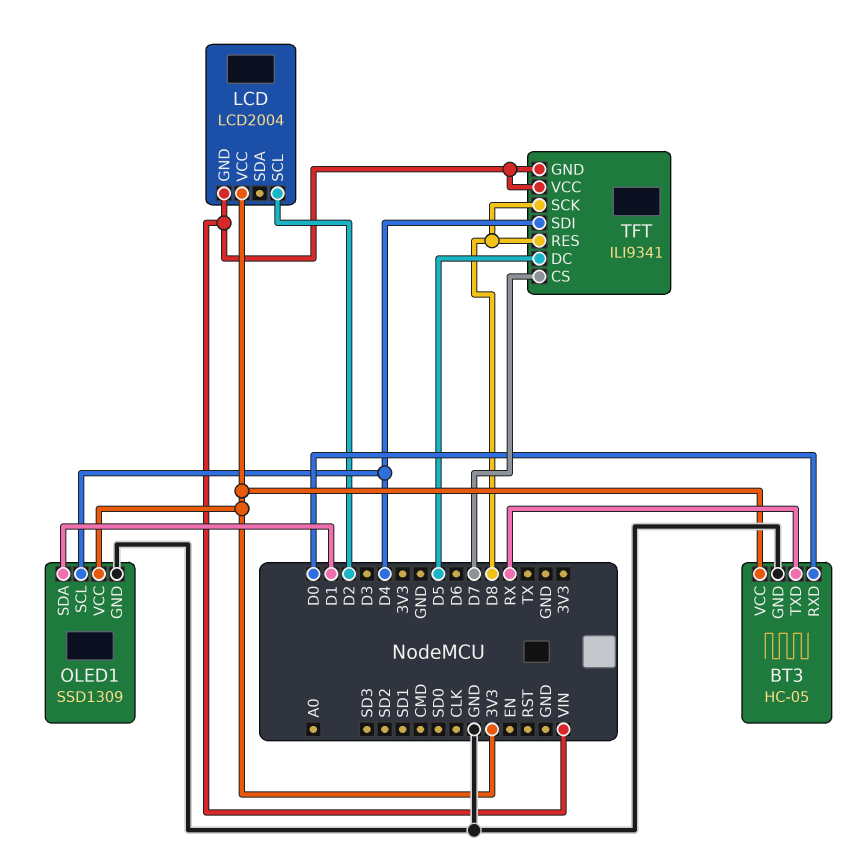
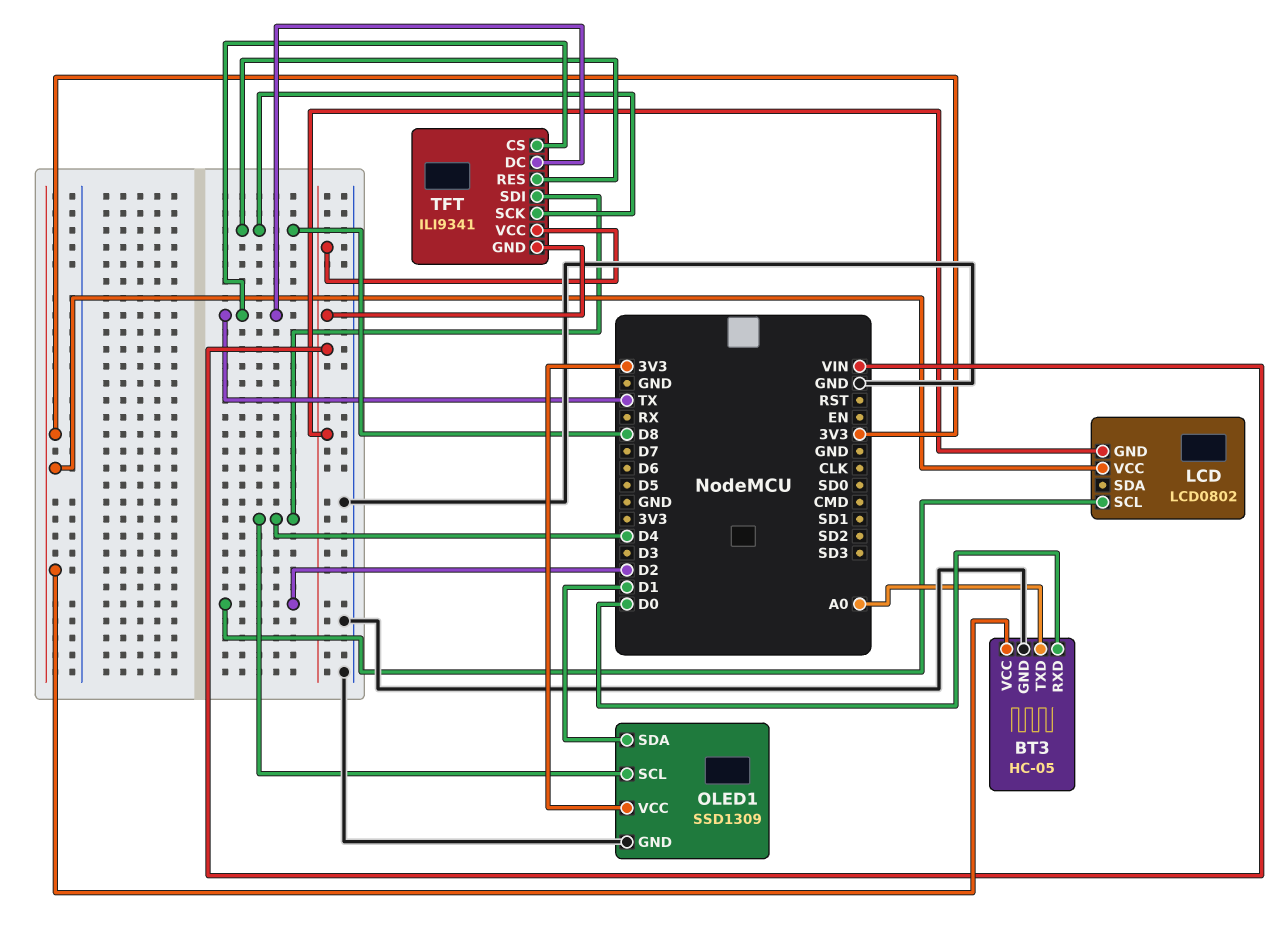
BT3 pin TXD: RX -> A0
LCD: LCD2004 -> LCD0802
TFT pin CS: D7 -> TX
TFT pin DC: D5 -> TX

